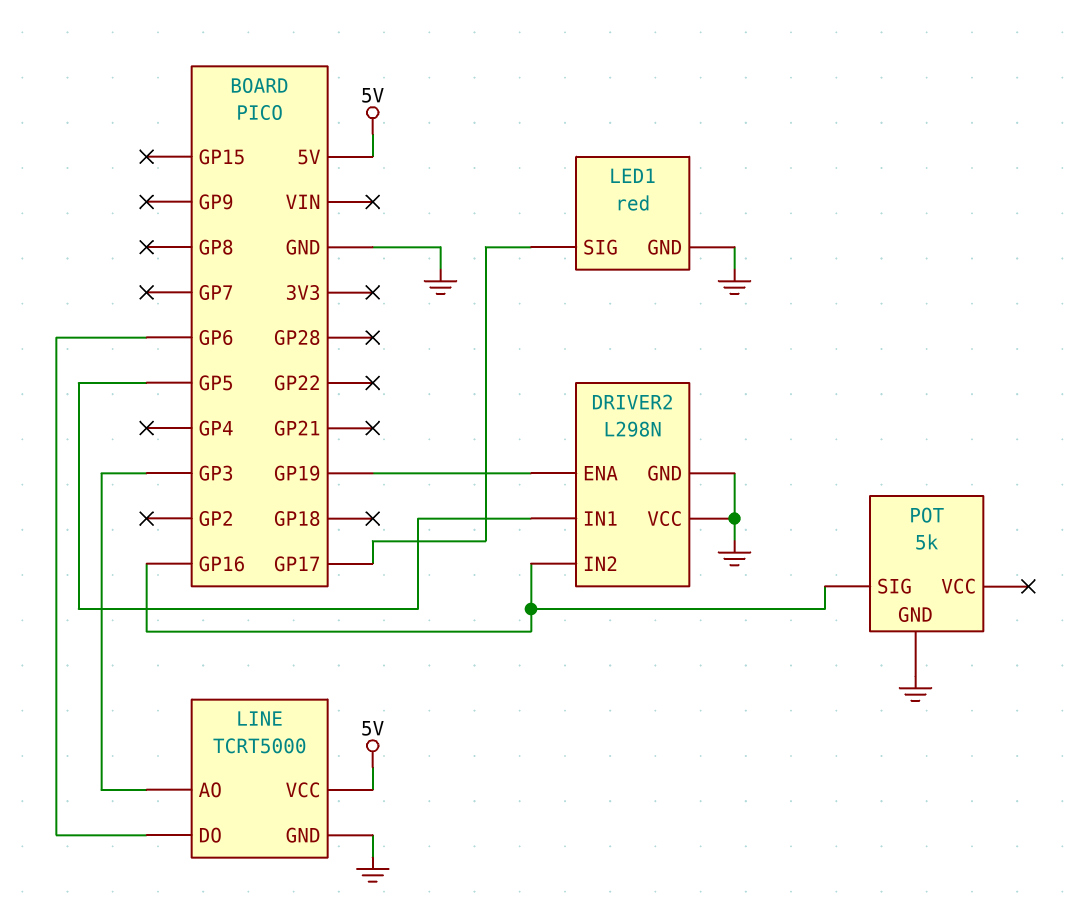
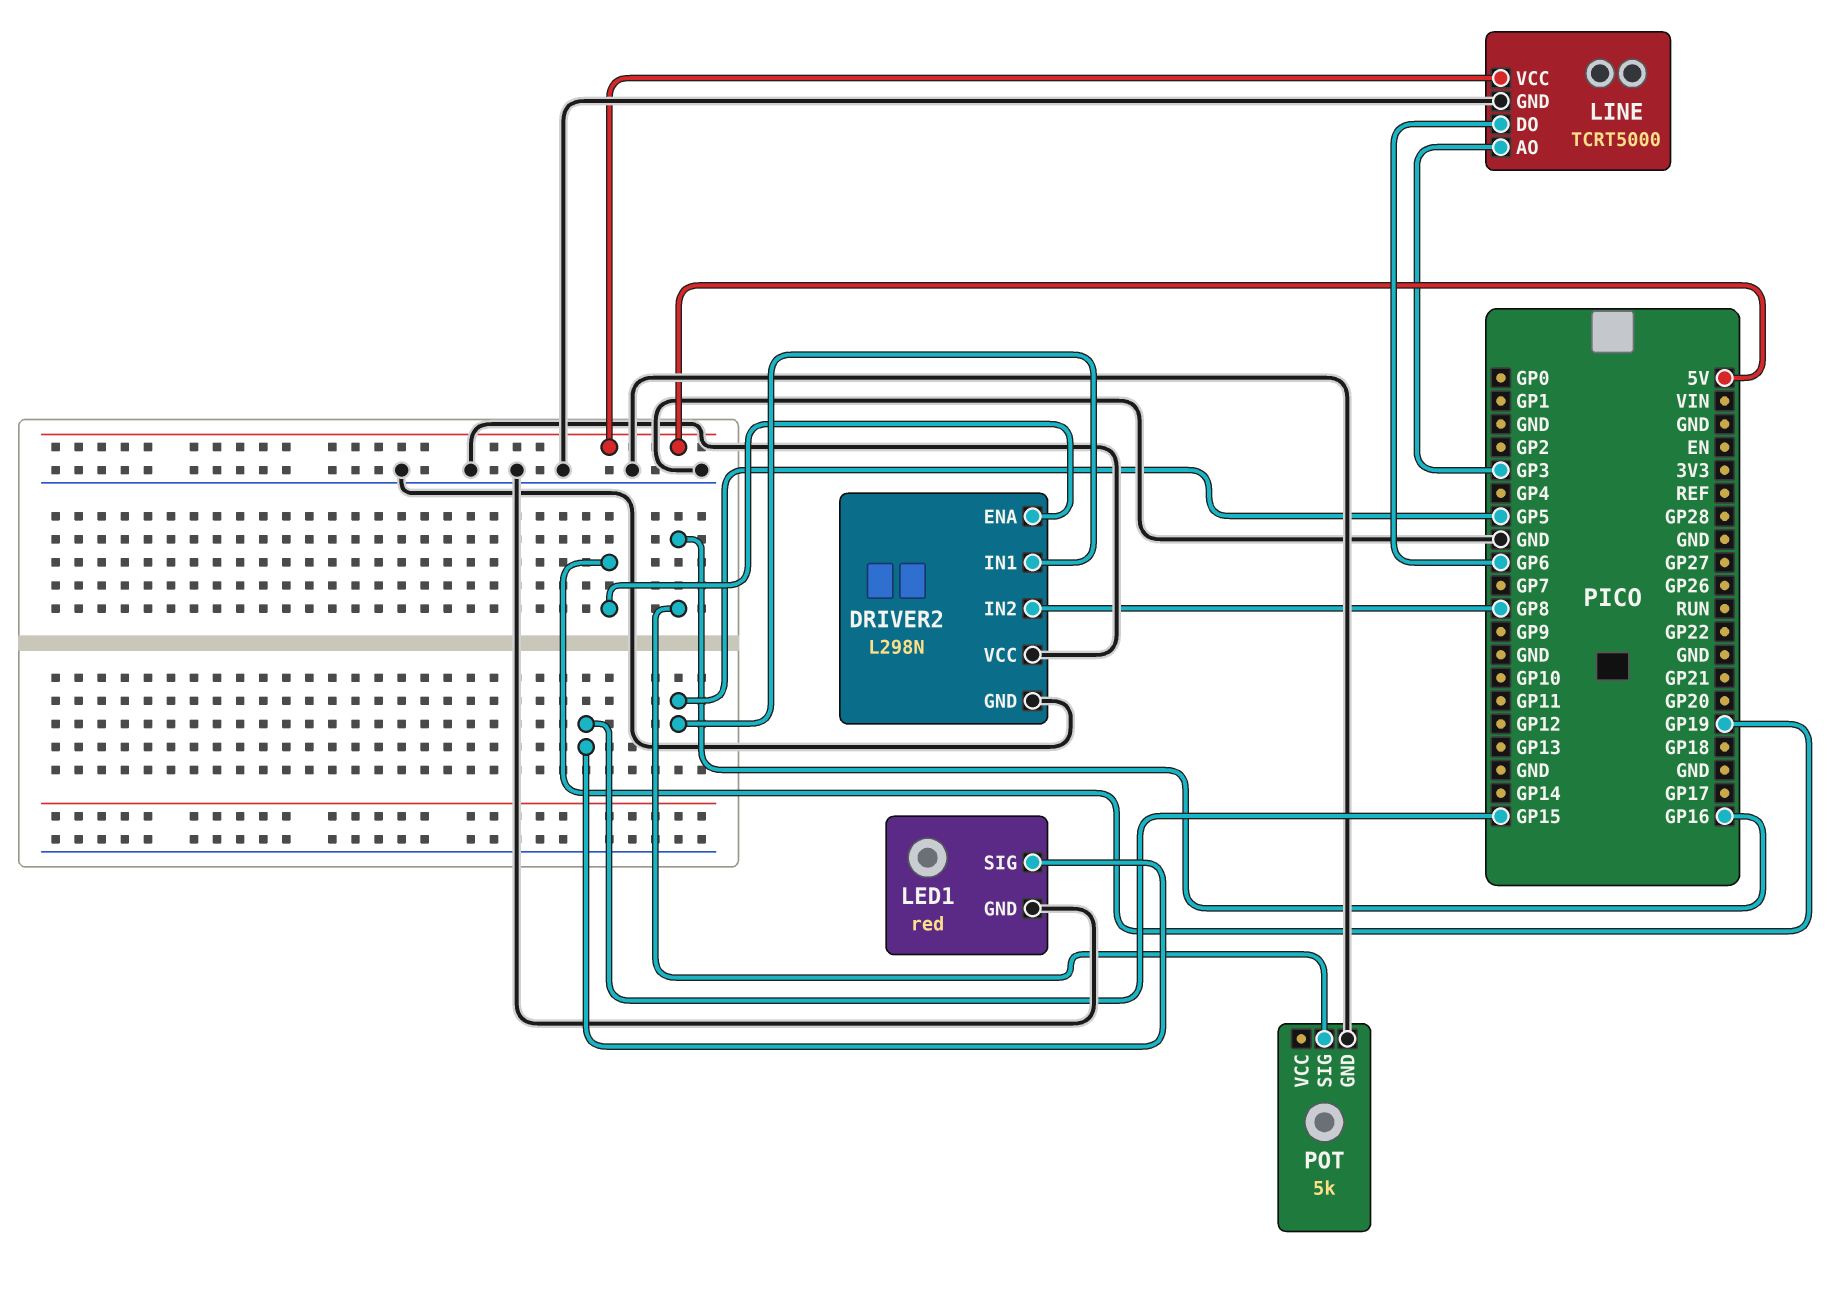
DRIVER2 pin IN2: GP16 -> GP8
LED1 pin SIG: GP17 -> GP15

